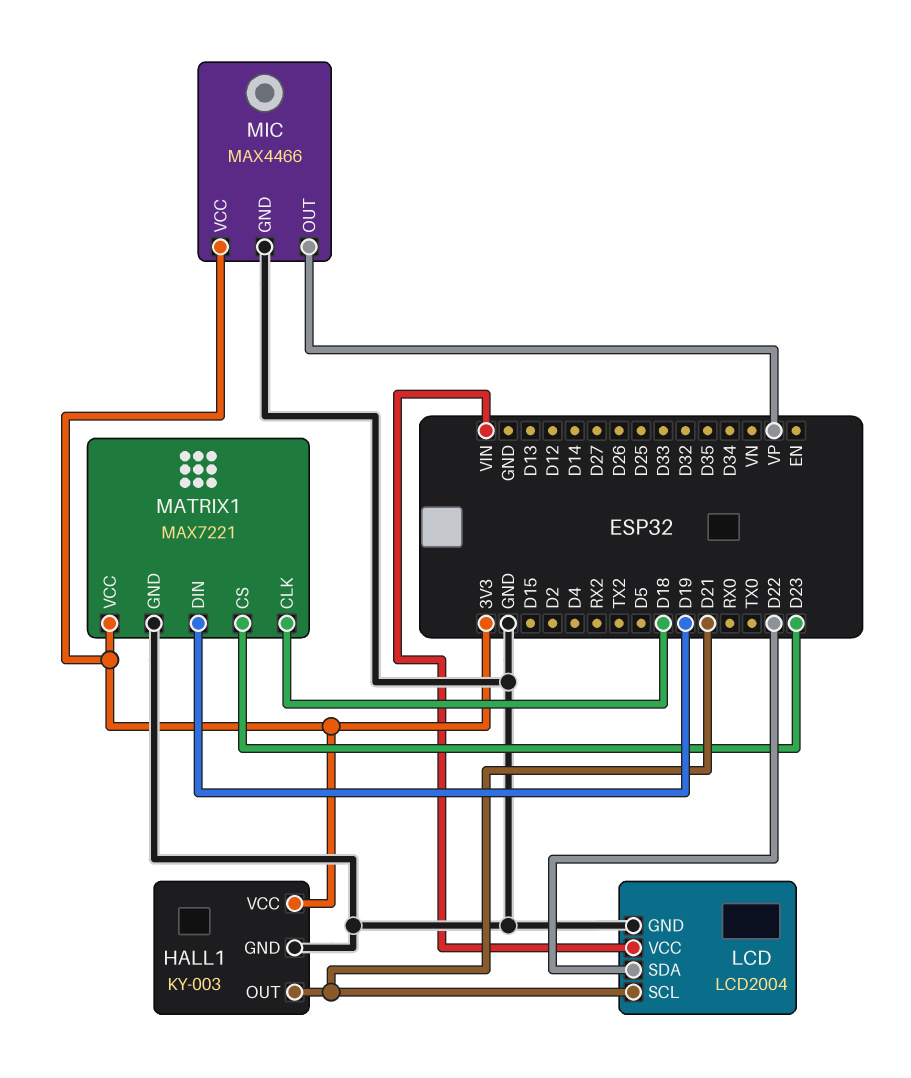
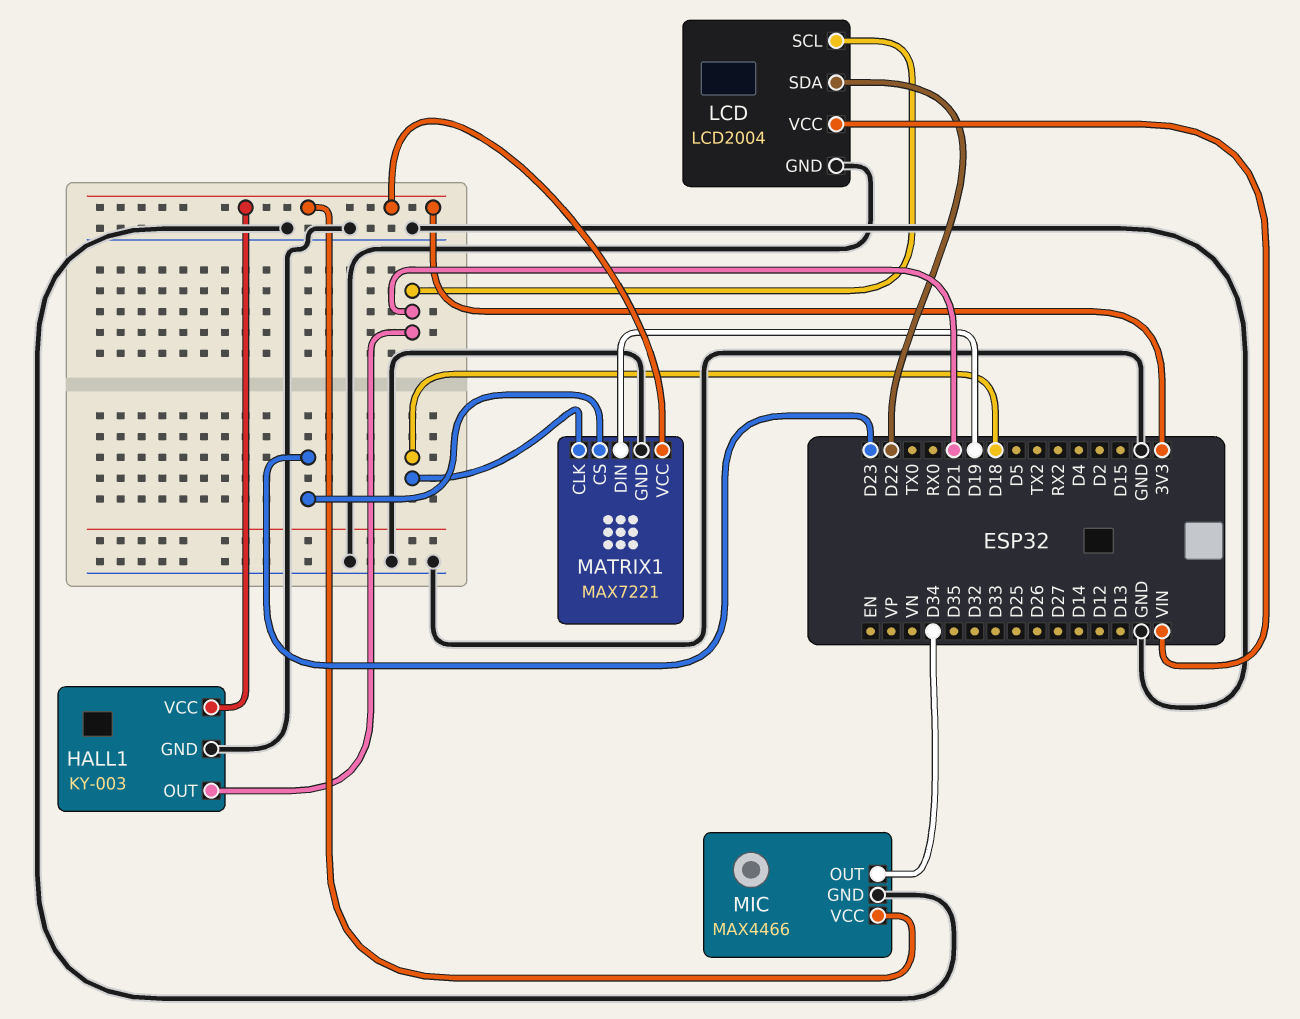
MIC pin OUT: VP -> D34

